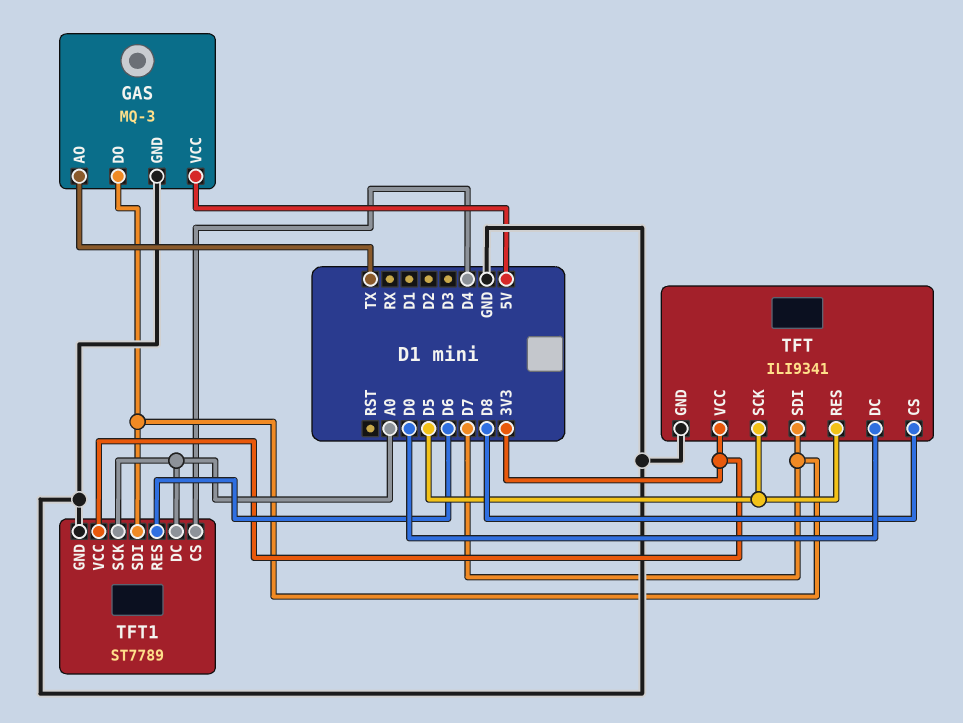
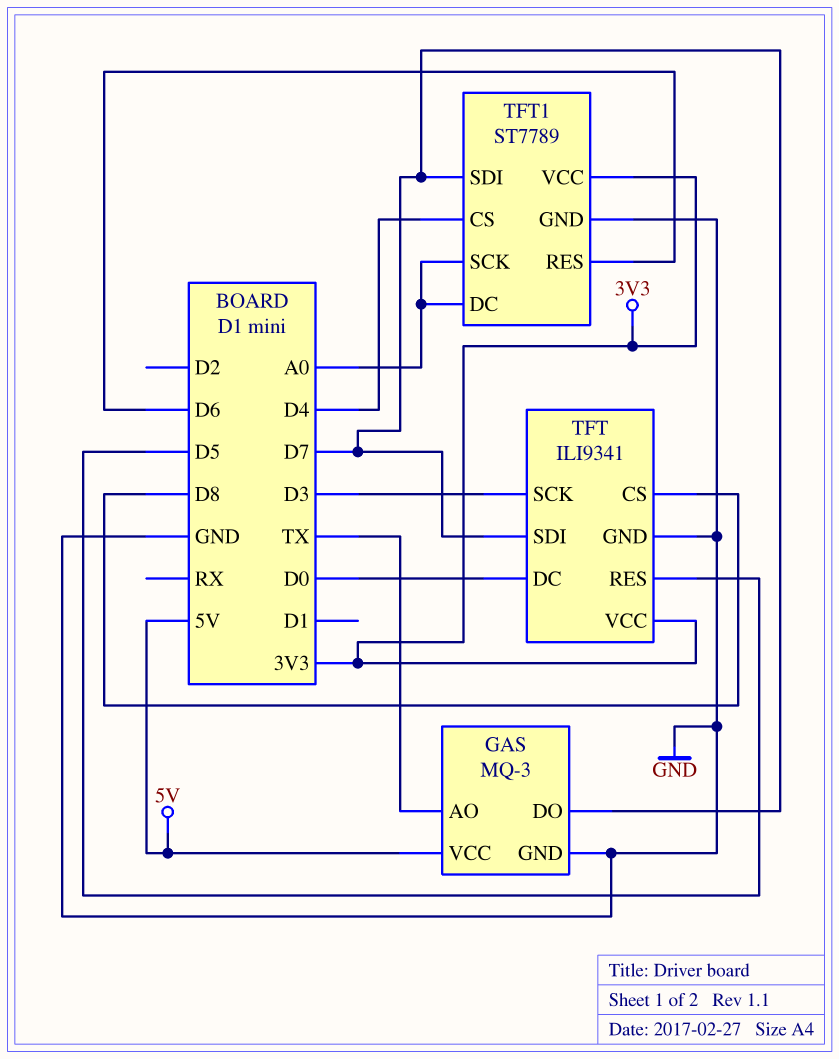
TFT pin SCK: D5 -> D3

